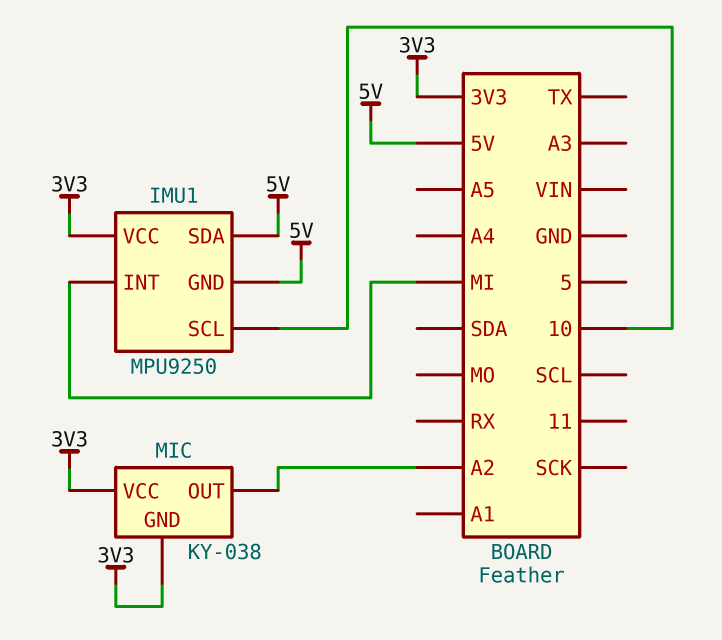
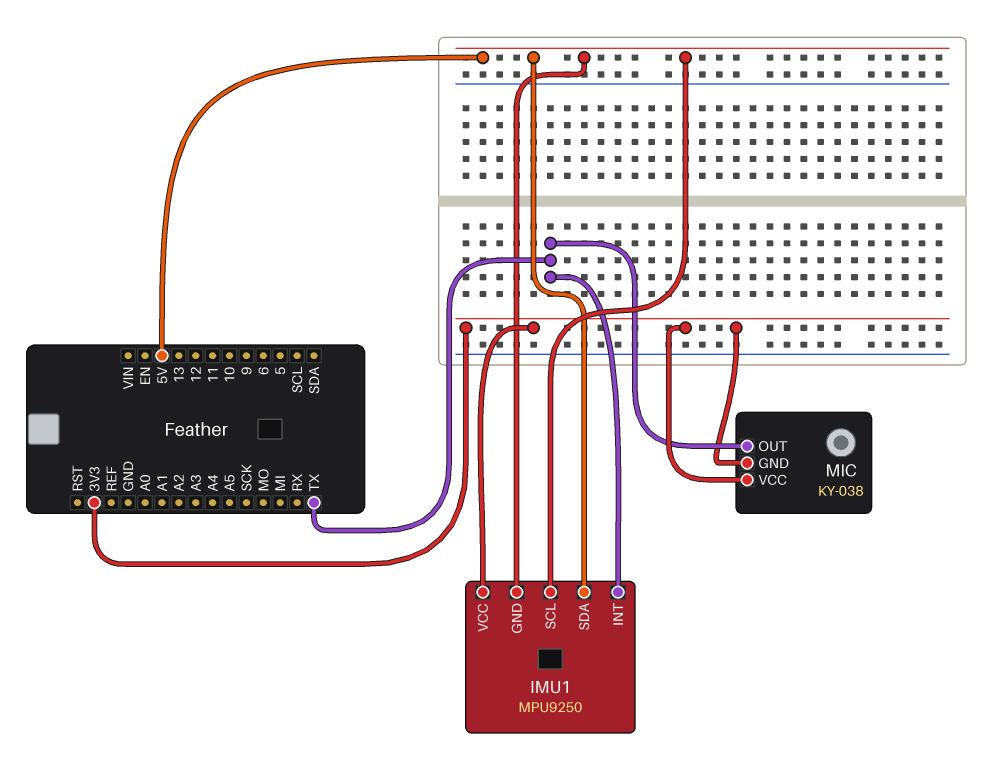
IMU1 pin INT: MI -> TX
IMU1 pin SCL: 10 -> 5V
MIC pin OUT: A2 -> TX

